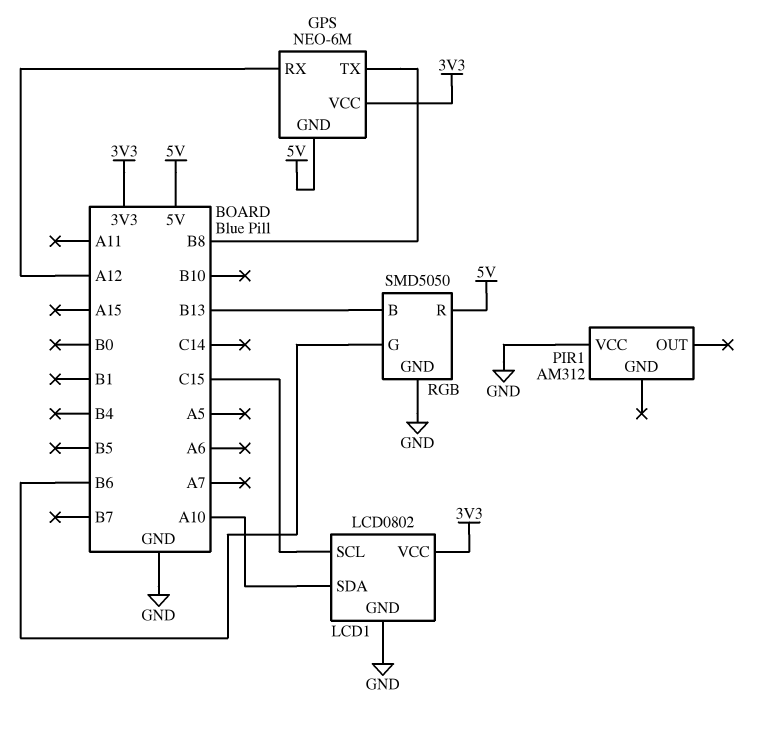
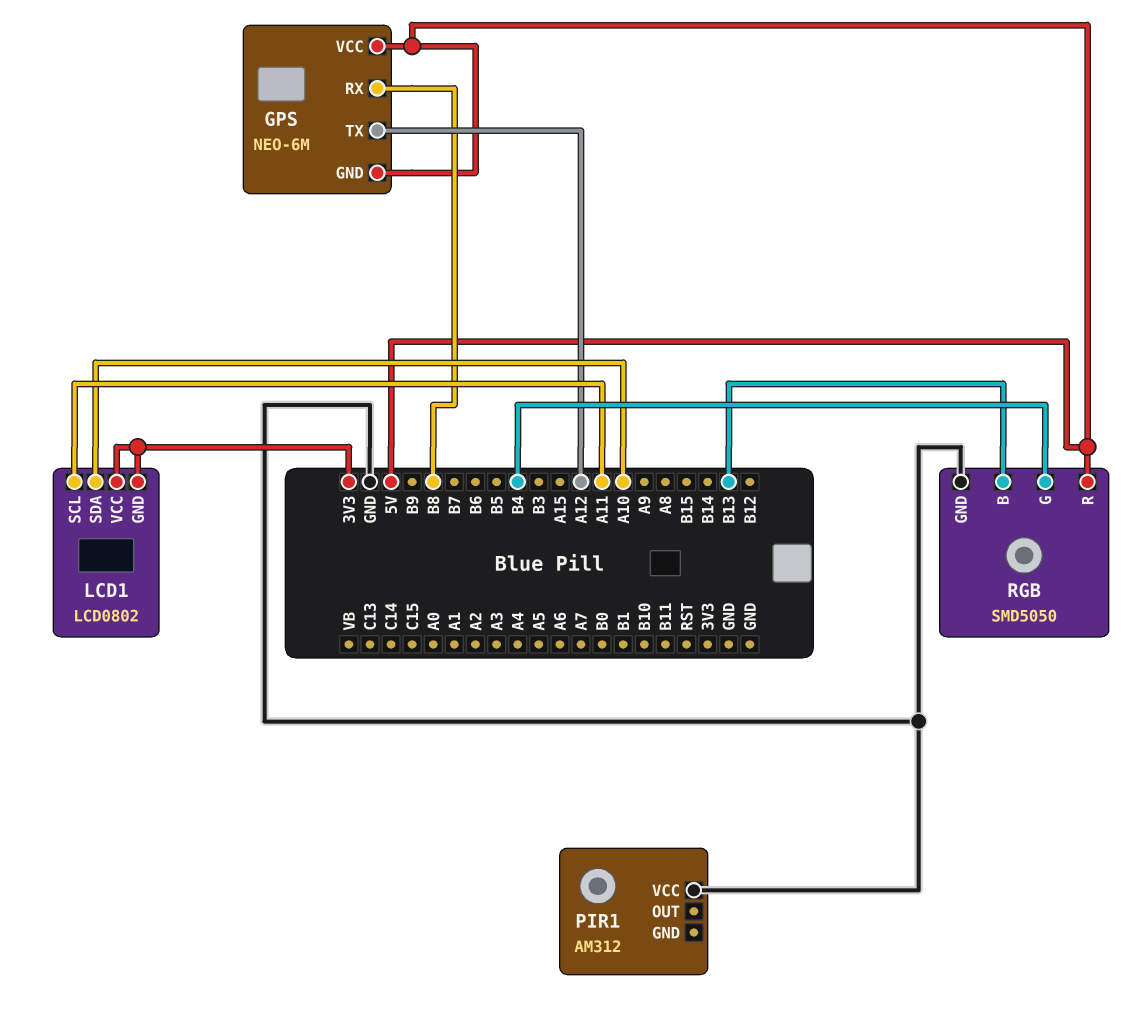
GPS pin RX: A12 -> B8
GPS pin TX: B8 -> A12
GPS pin VCC: 3V3 -> 5V
LCD1 pin GND: GND -> 3V3
LCD1 pin SCL: C15 -> A11
RGB pin G: B6 -> B4

